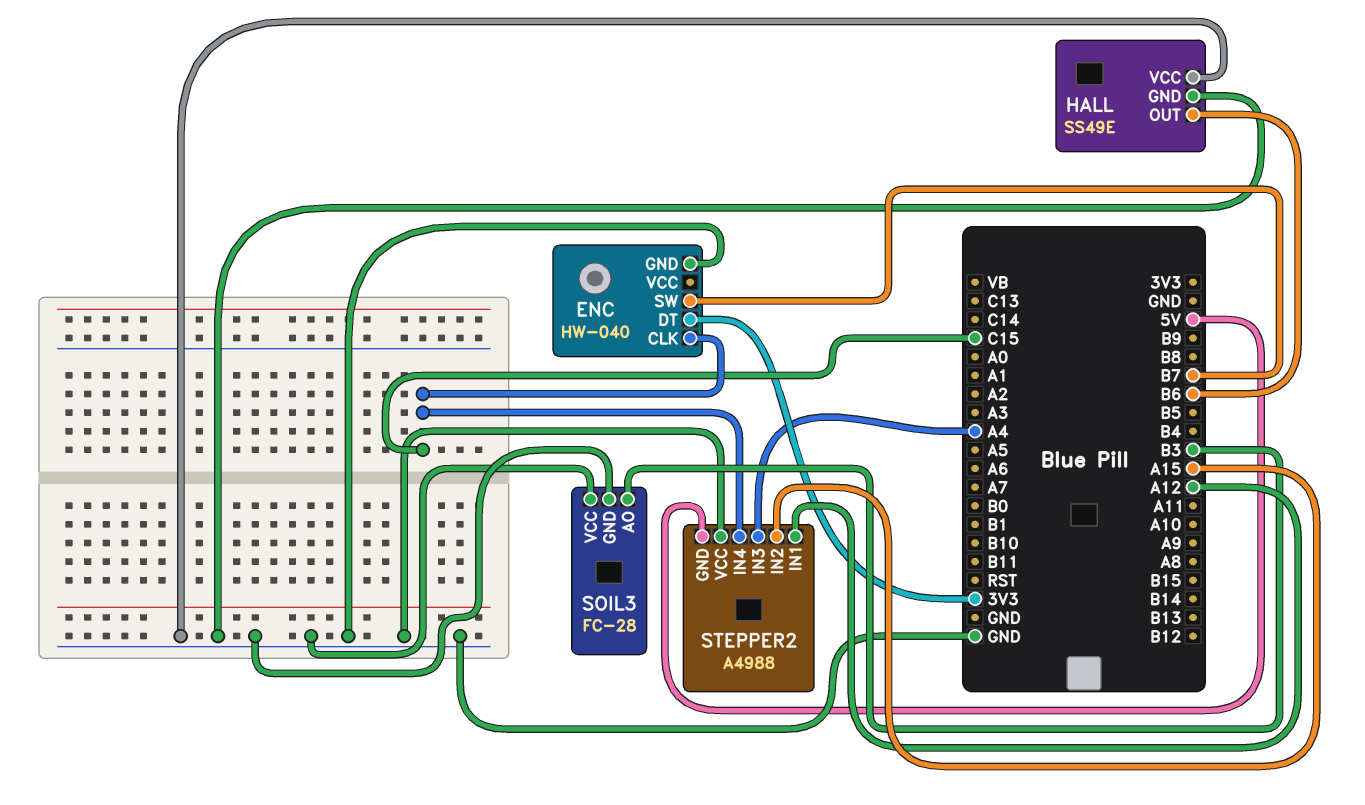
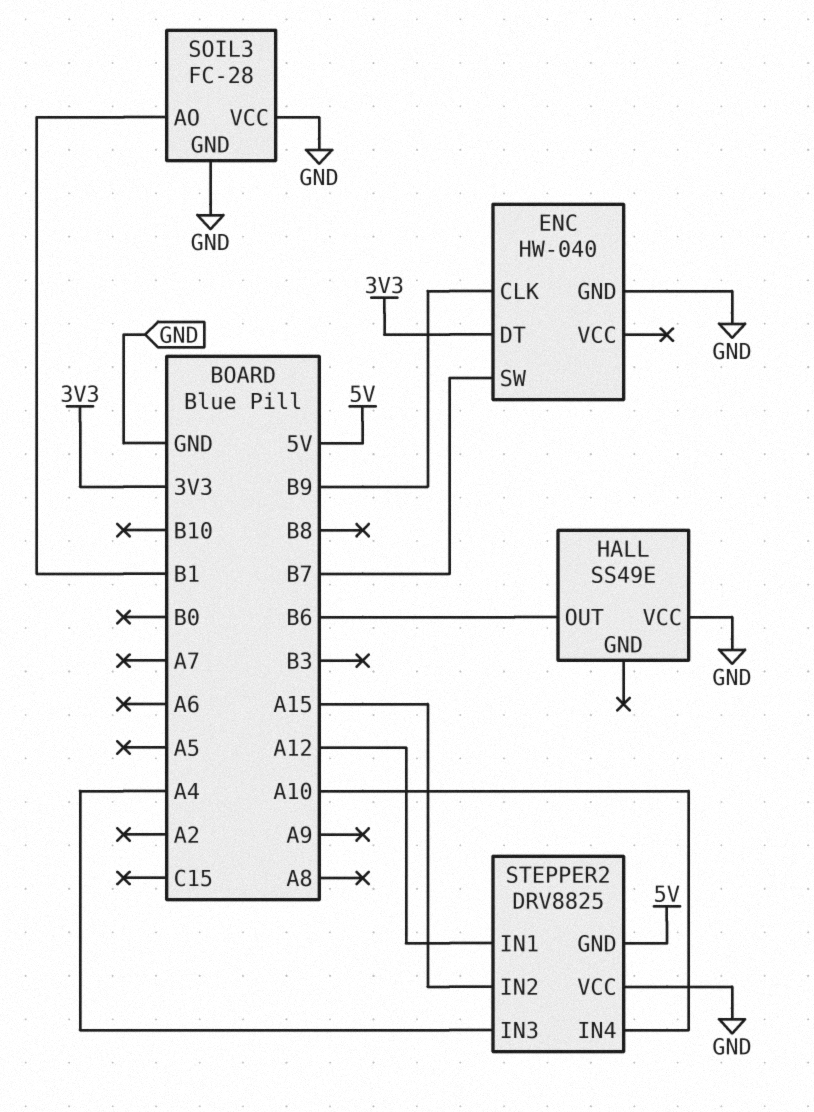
ENC pin CLK: C15 -> B9
HALL pin GND: GND -> none
SOIL3 pin AO: B3 -> B1
STEPPER2: A4988 -> DRV8825
STEPPER2 pin IN4: C15 -> A10

